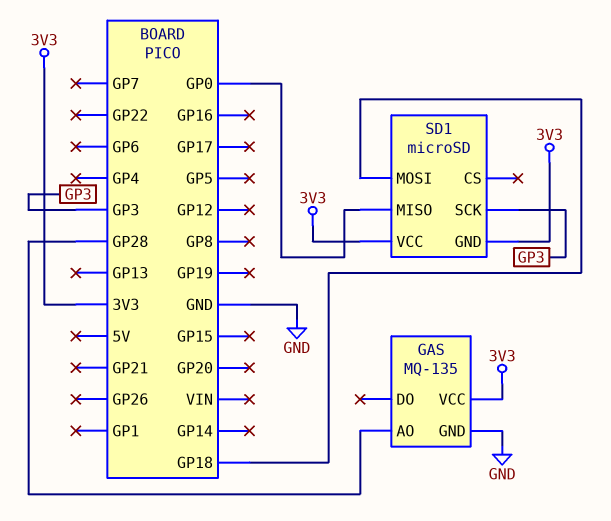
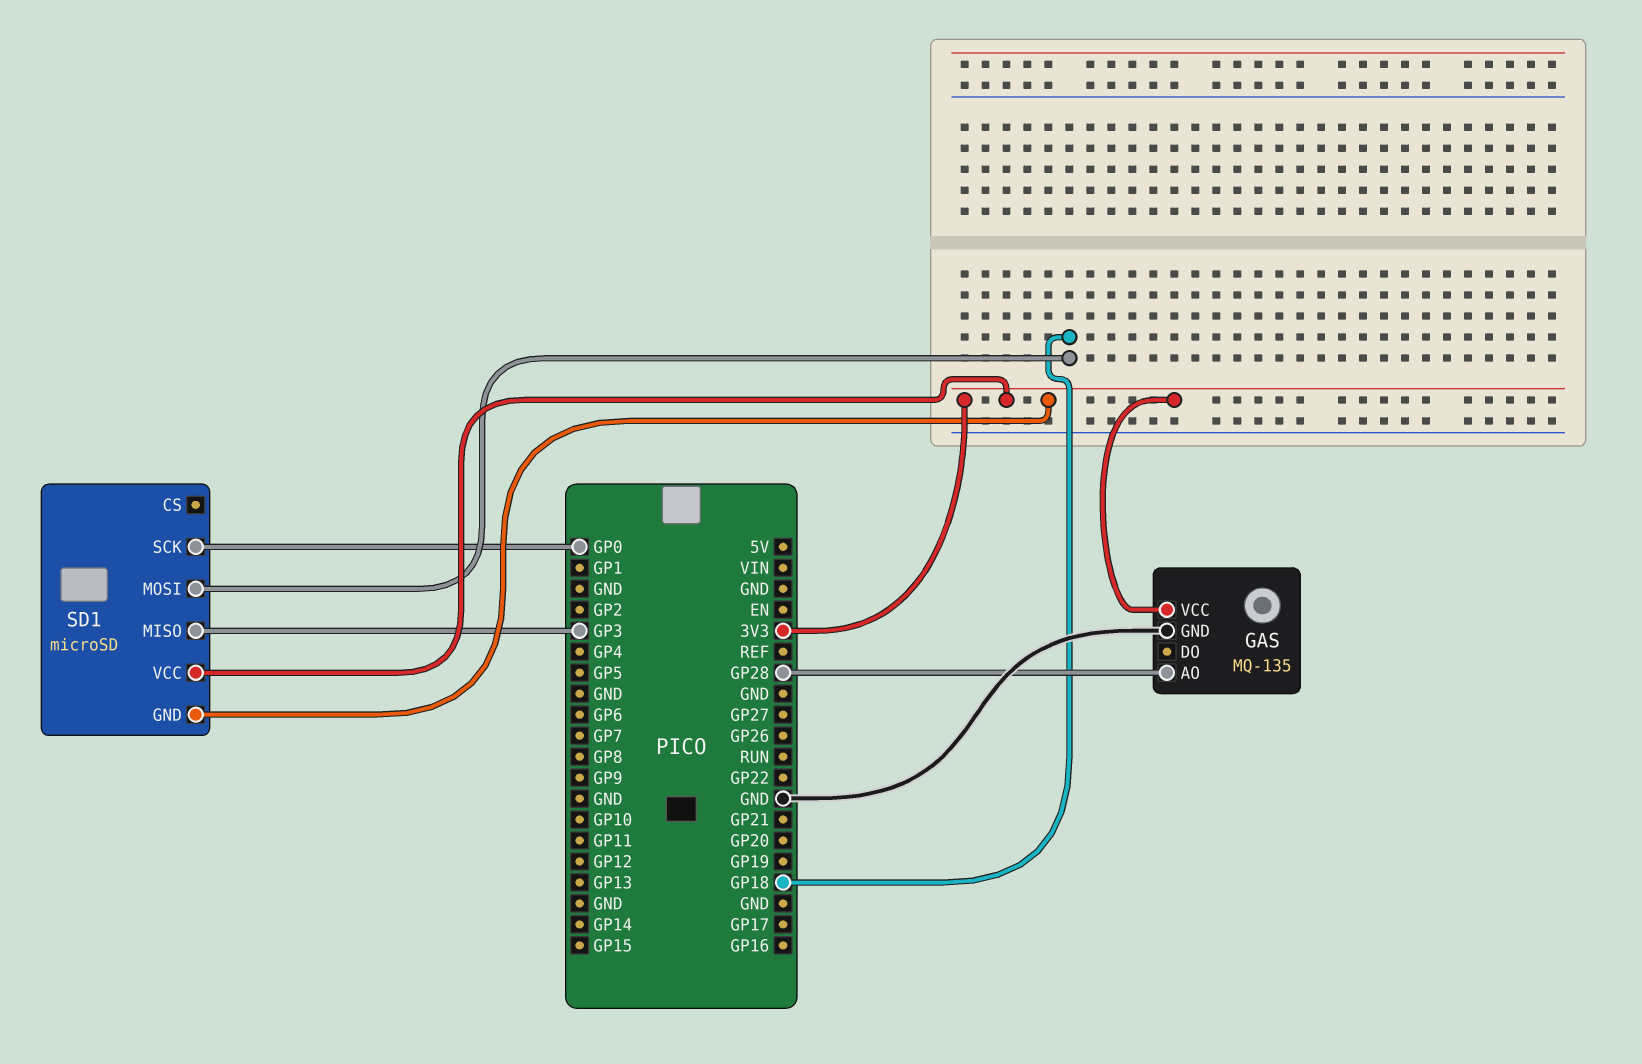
SD1 pin MISO: GP0 -> GP3
SD1 pin SCK: GP3 -> GP0

